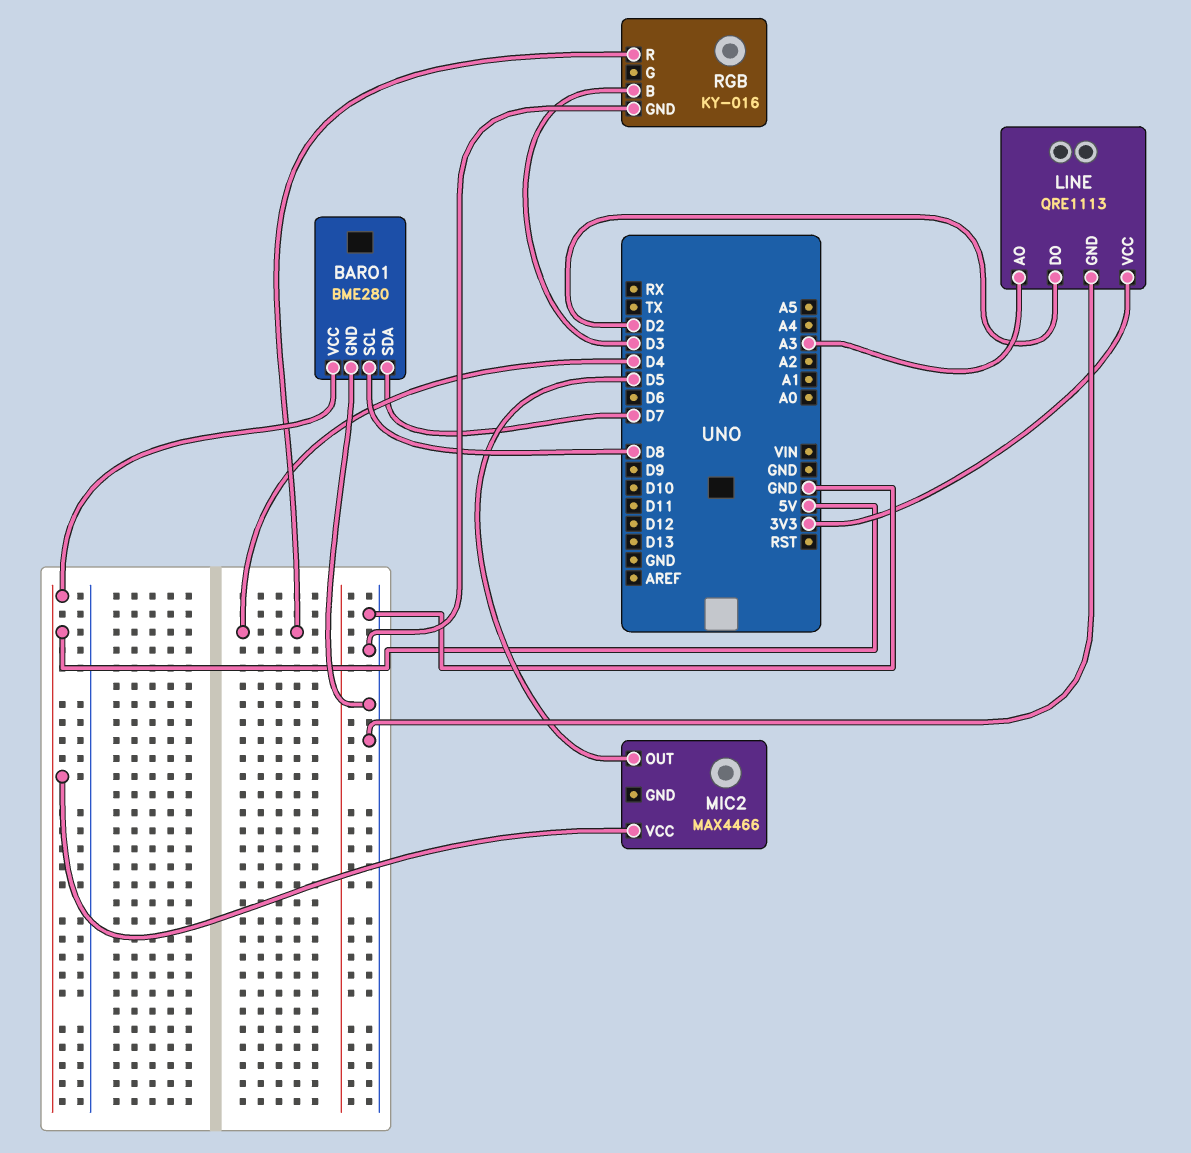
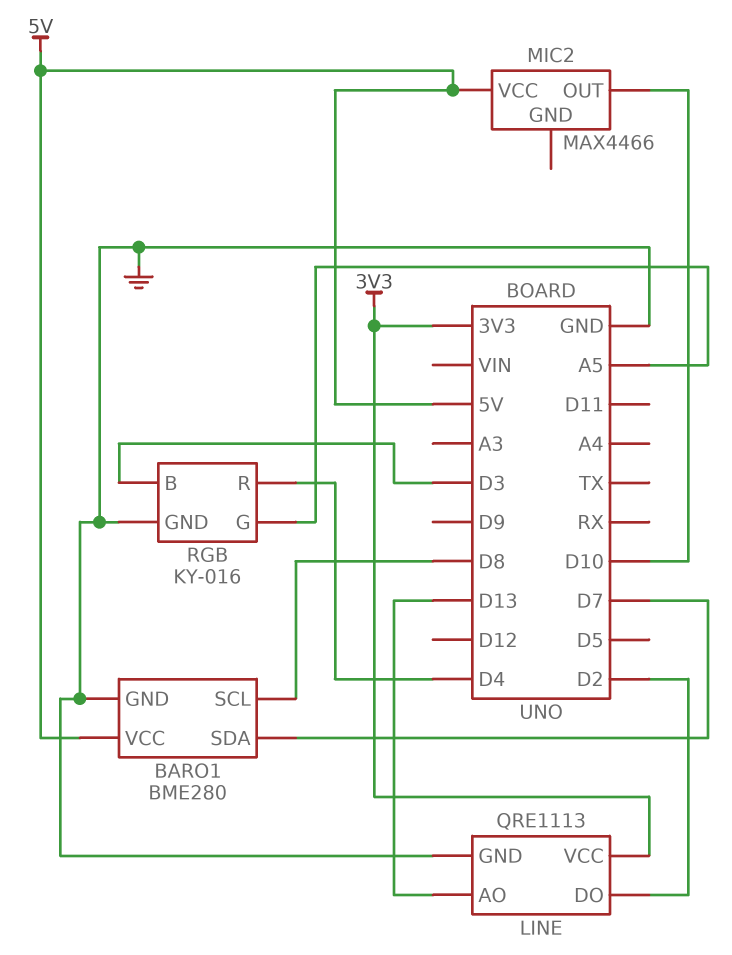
LINE pin AO: A3 -> D13
MIC2 pin OUT: D5 -> D10
RGB pin G: none -> A5

